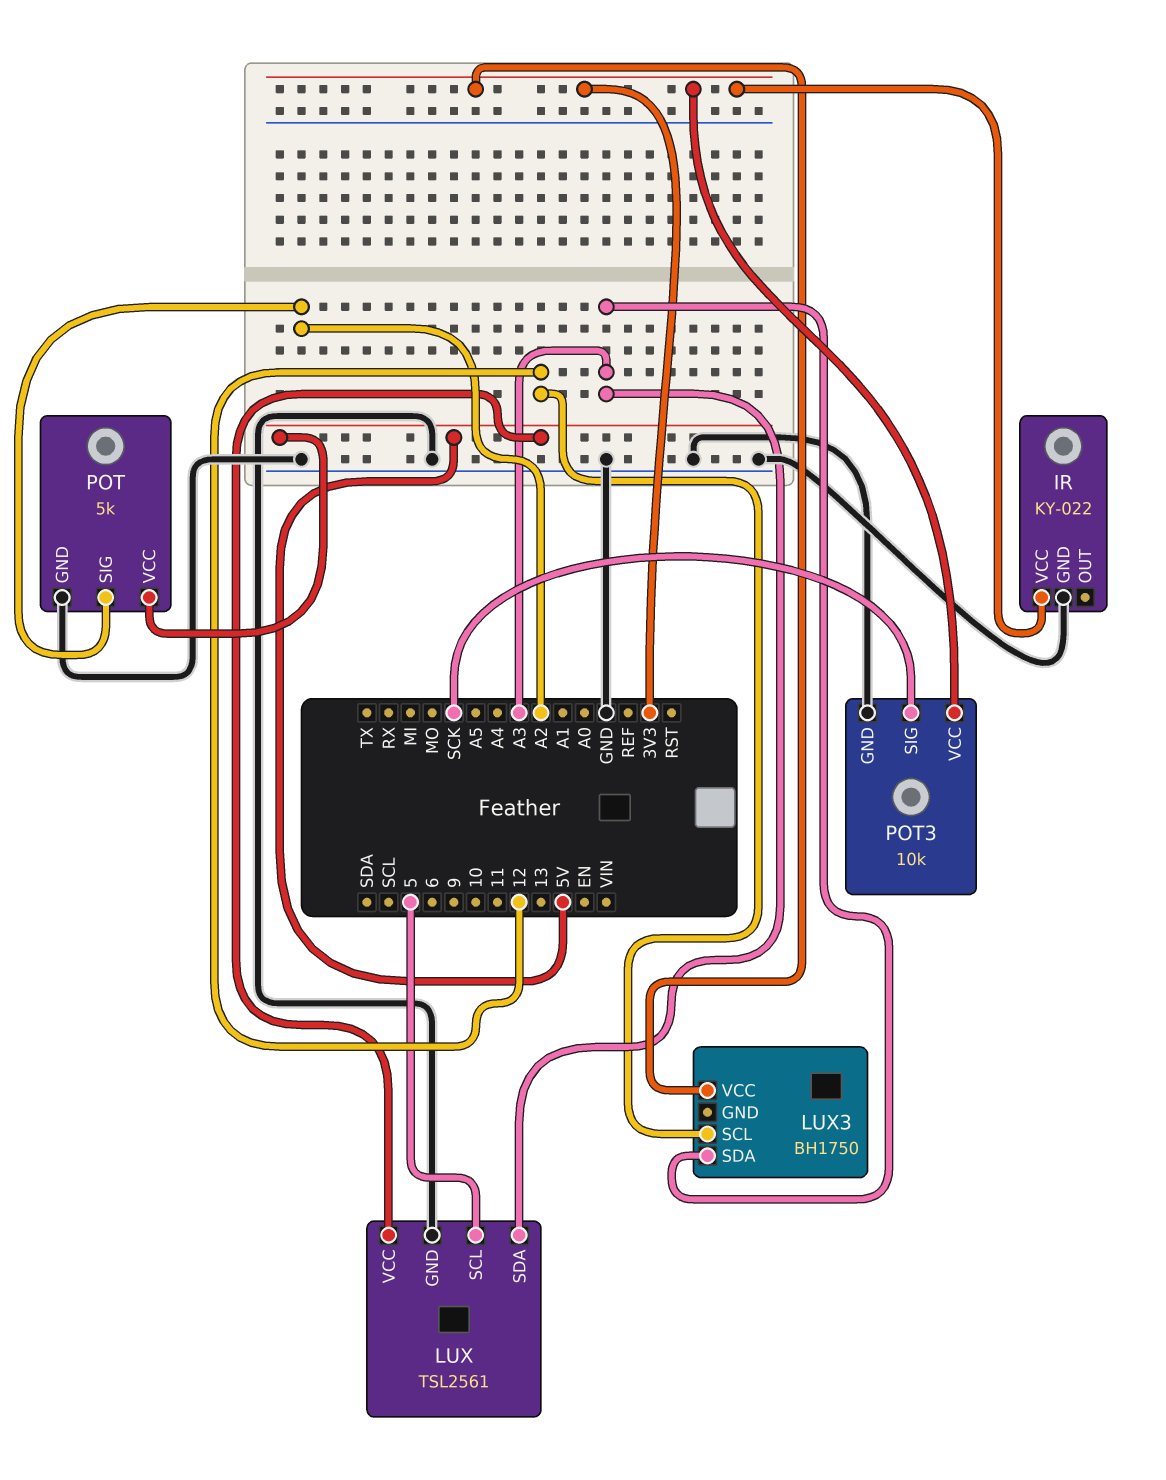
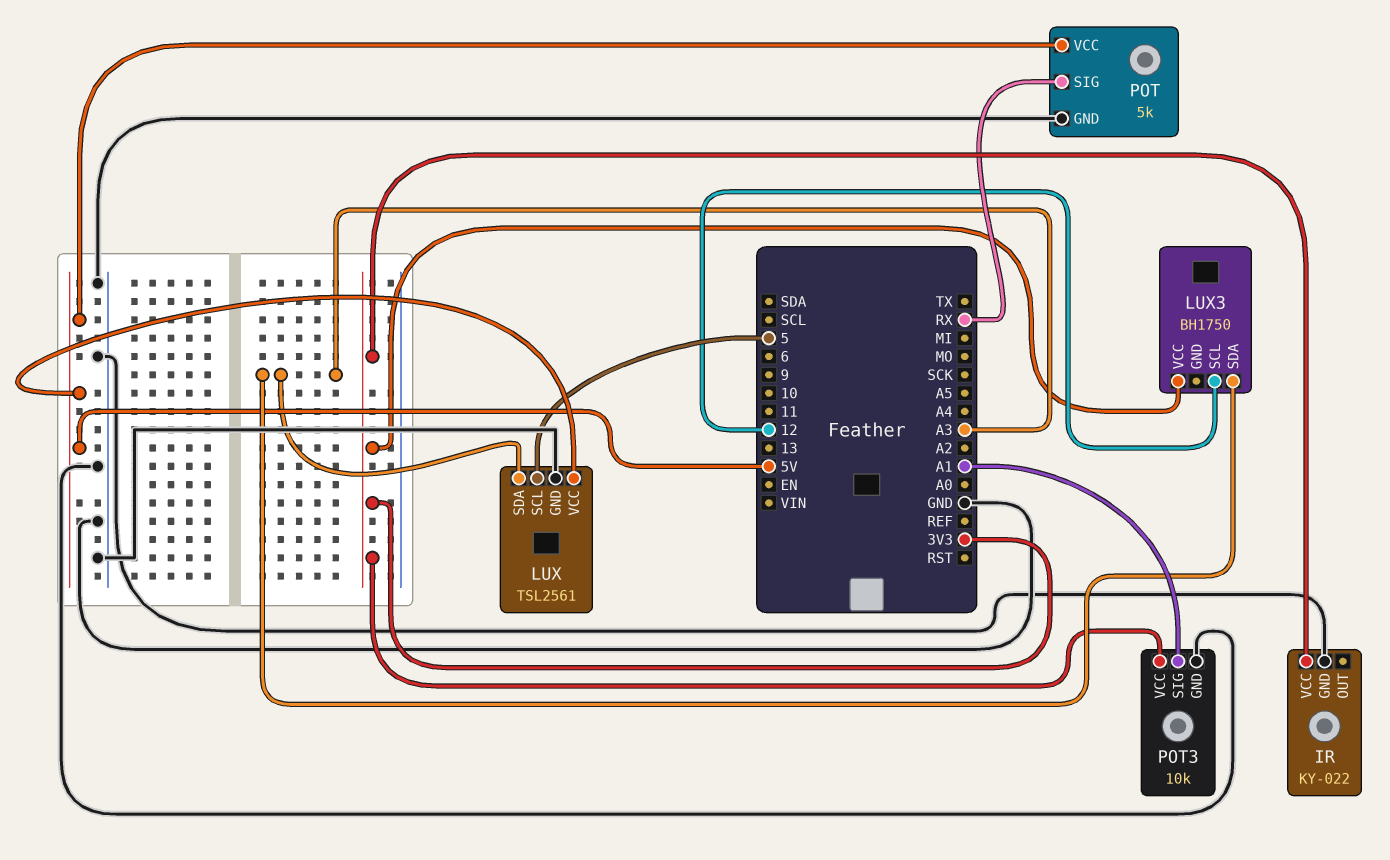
POT pin SIG: A2 -> RX
POT3 pin SIG: SCK -> A1

